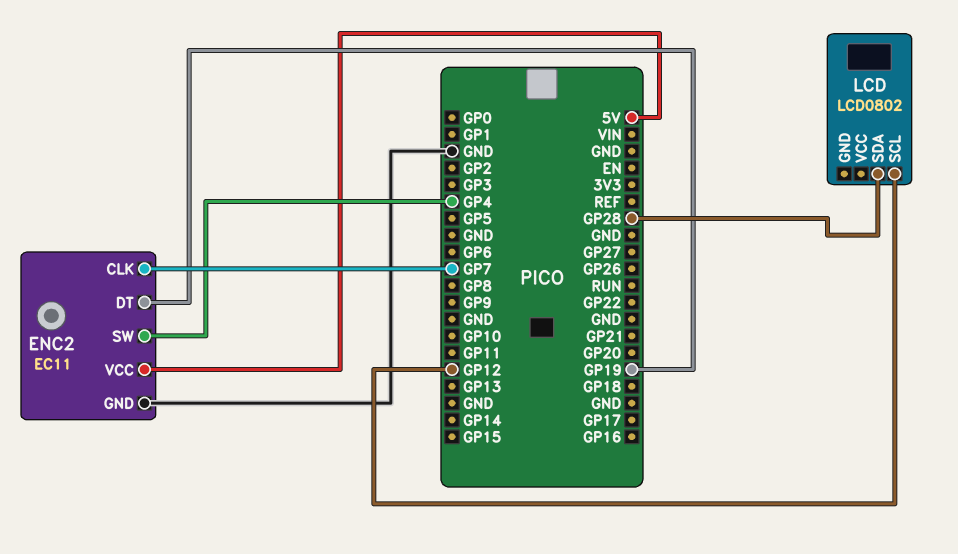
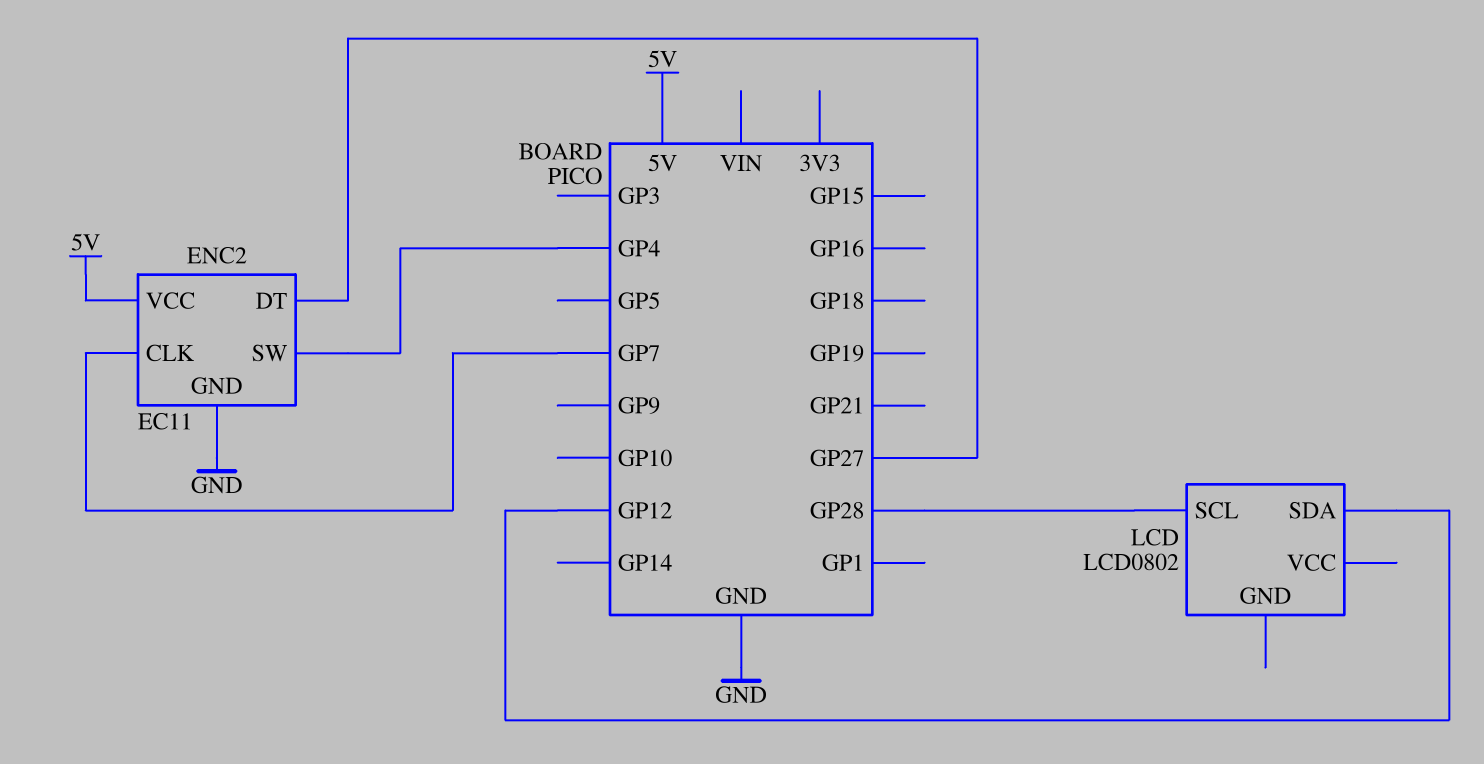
ENC2 pin DT: GP19 -> GP27
LCD pin SCL: GP12 -> GP28
LCD pin SDA: GP28 -> GP12

